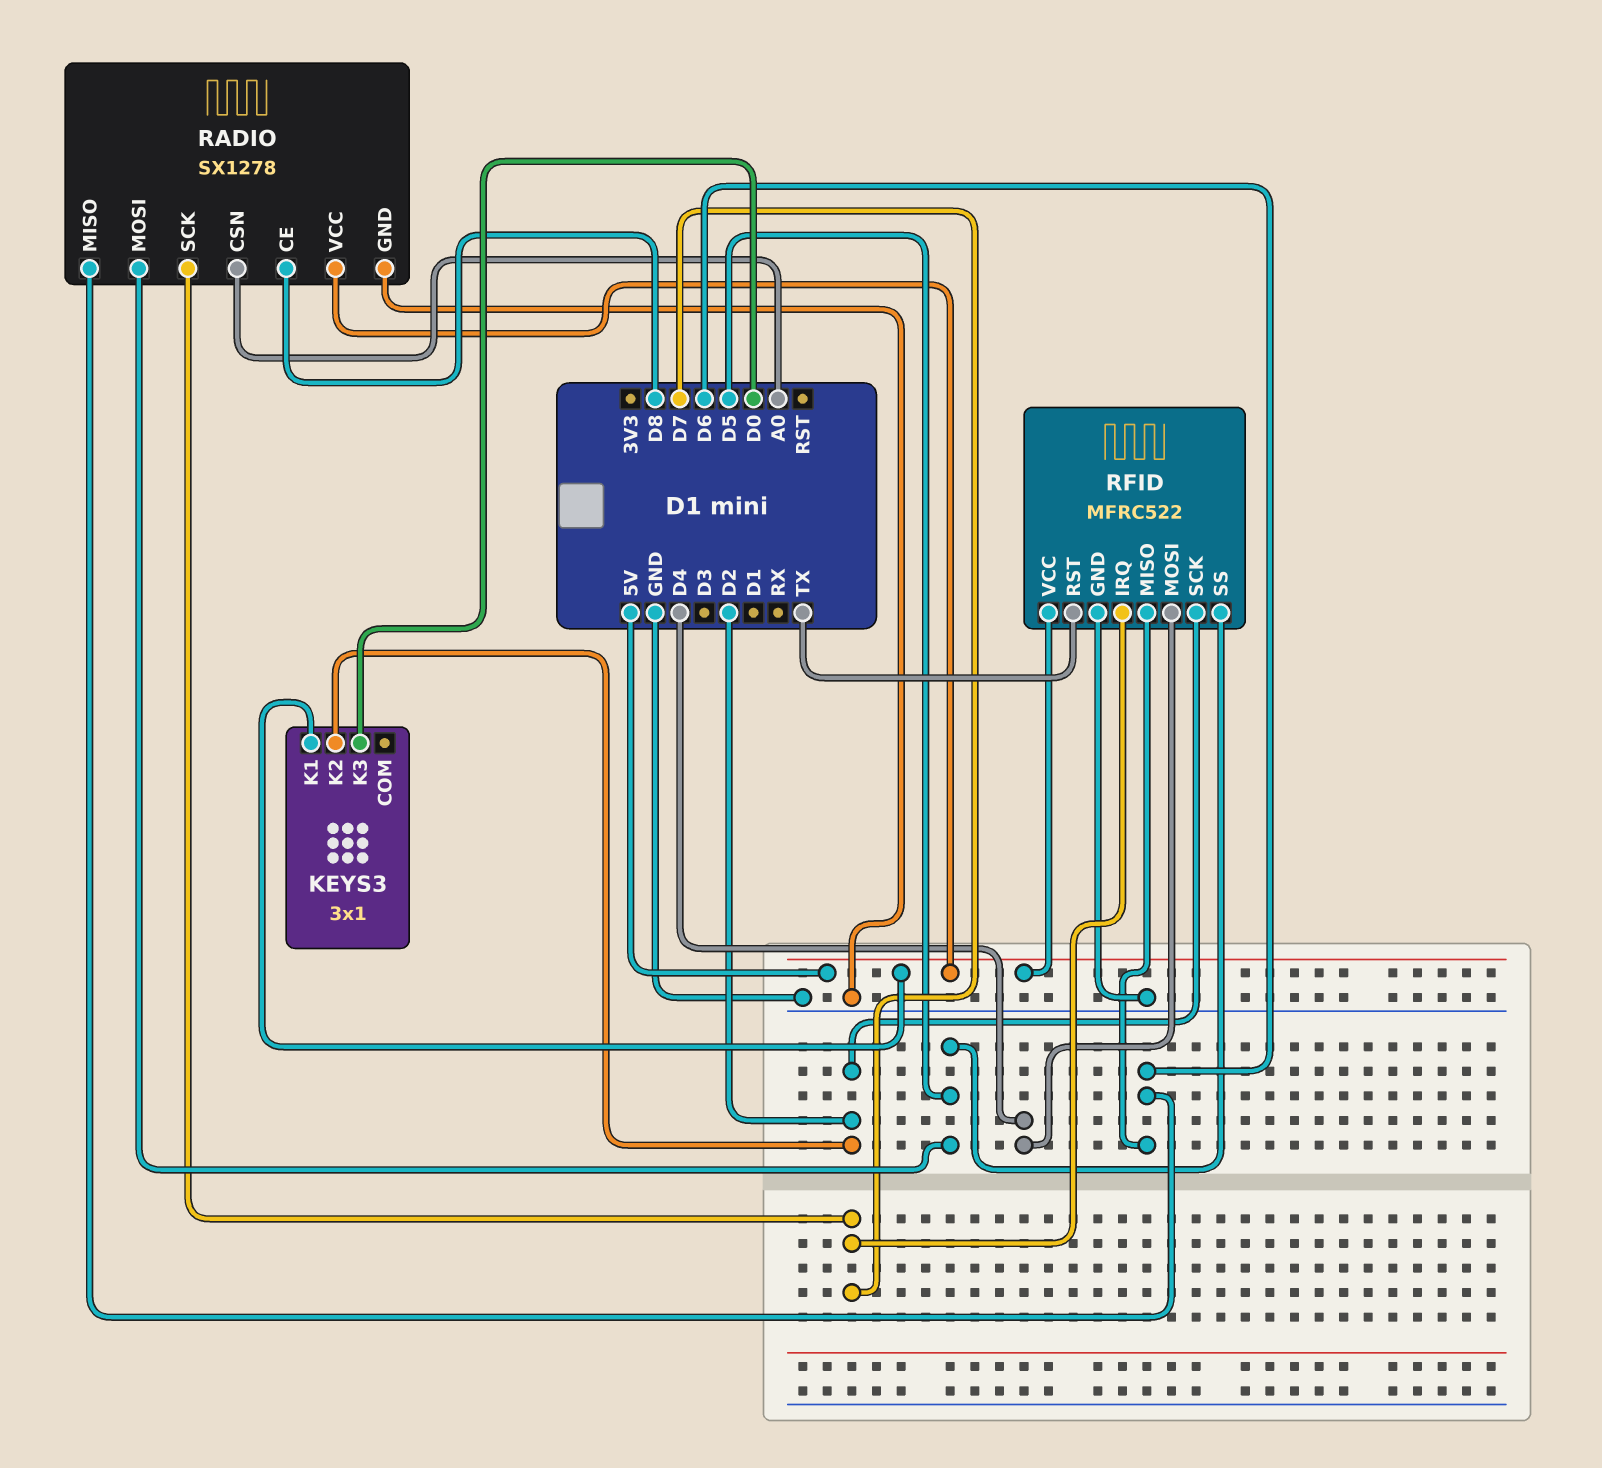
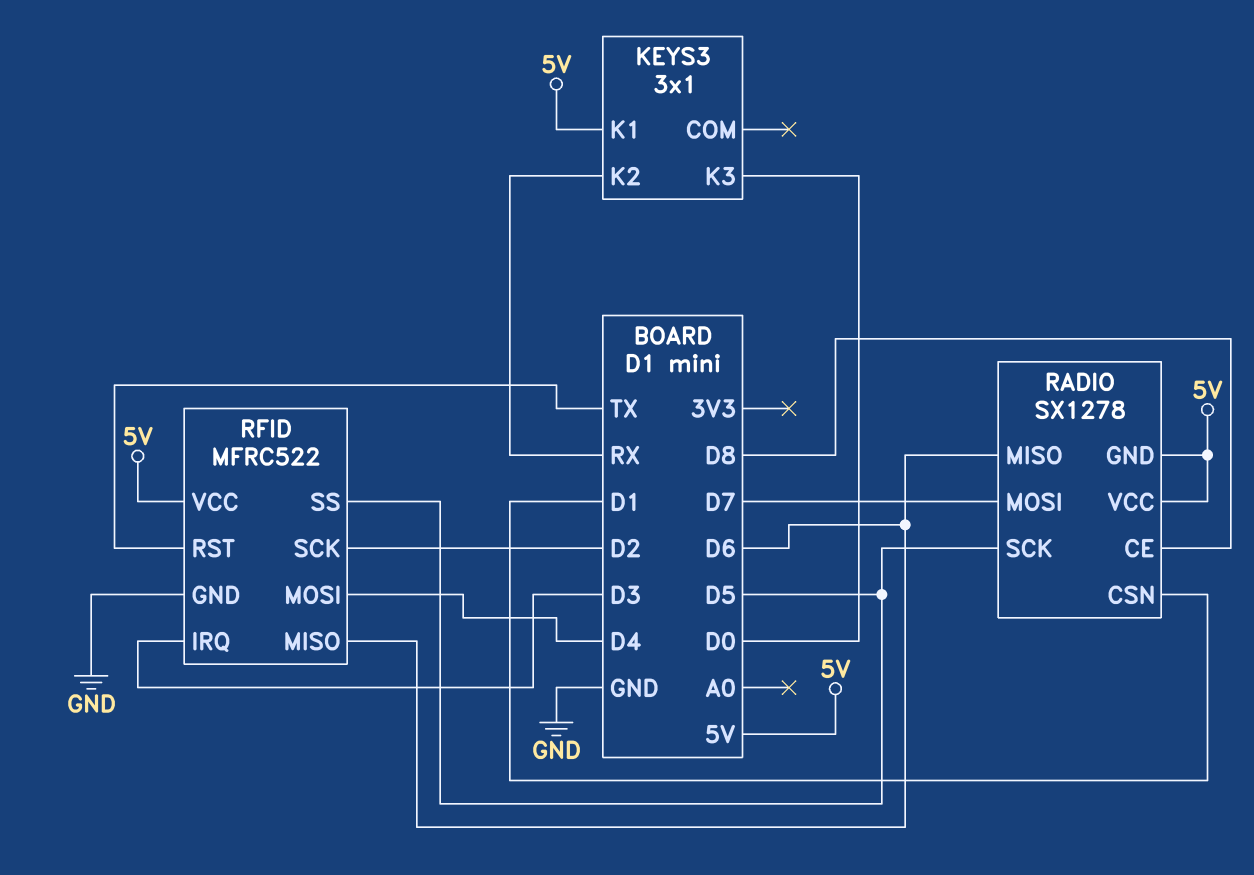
KEYS3 pin K2: D2 -> RX
RADIO pin CSN: A0 -> D1
RADIO pin GND: GND -> 5V
RADIO pin MOSI: D5 -> D7
RADIO pin SCK: D7 -> D5
RFID pin IRQ: D7 -> D3

